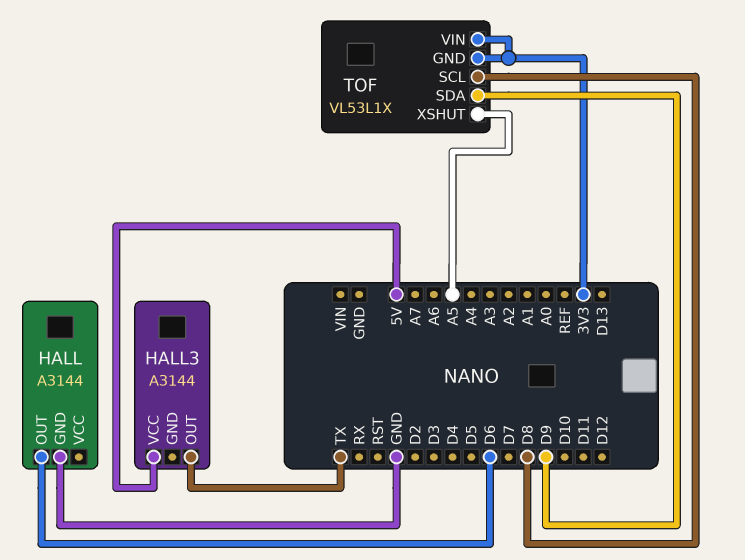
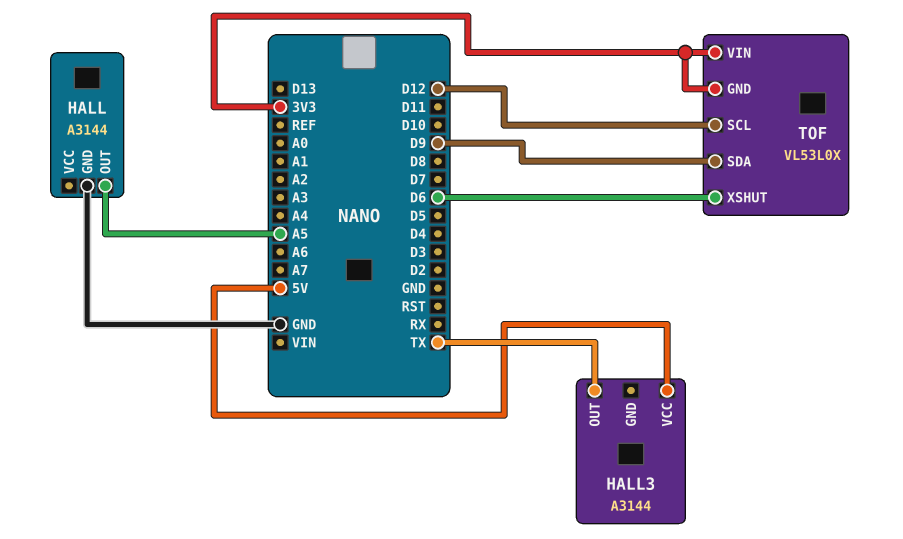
HALL pin OUT: D6 -> A5
TOF: VL53L1X -> VL53L0X
TOF pin SCL: D8 -> D12
TOF pin XSHUT: A5 -> D6

